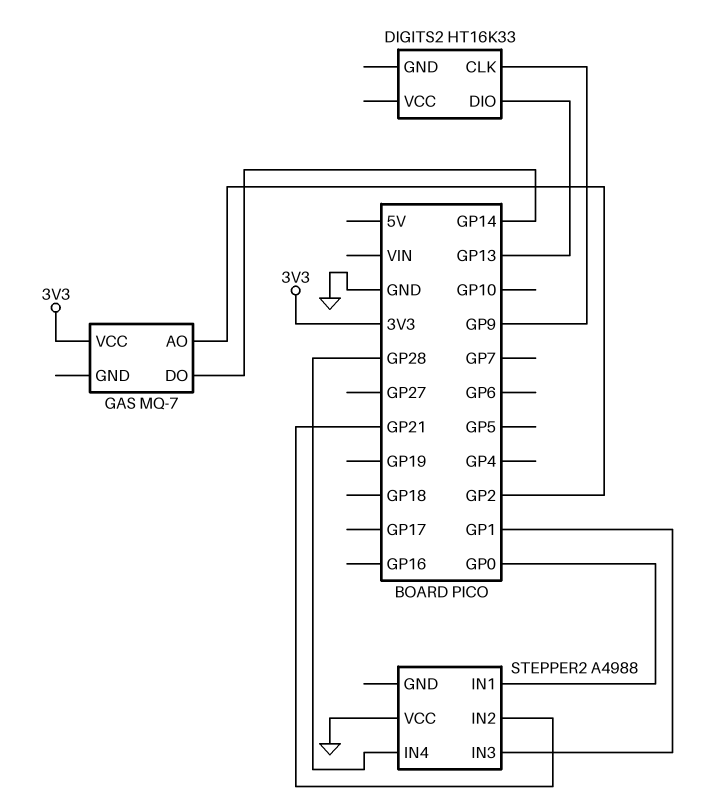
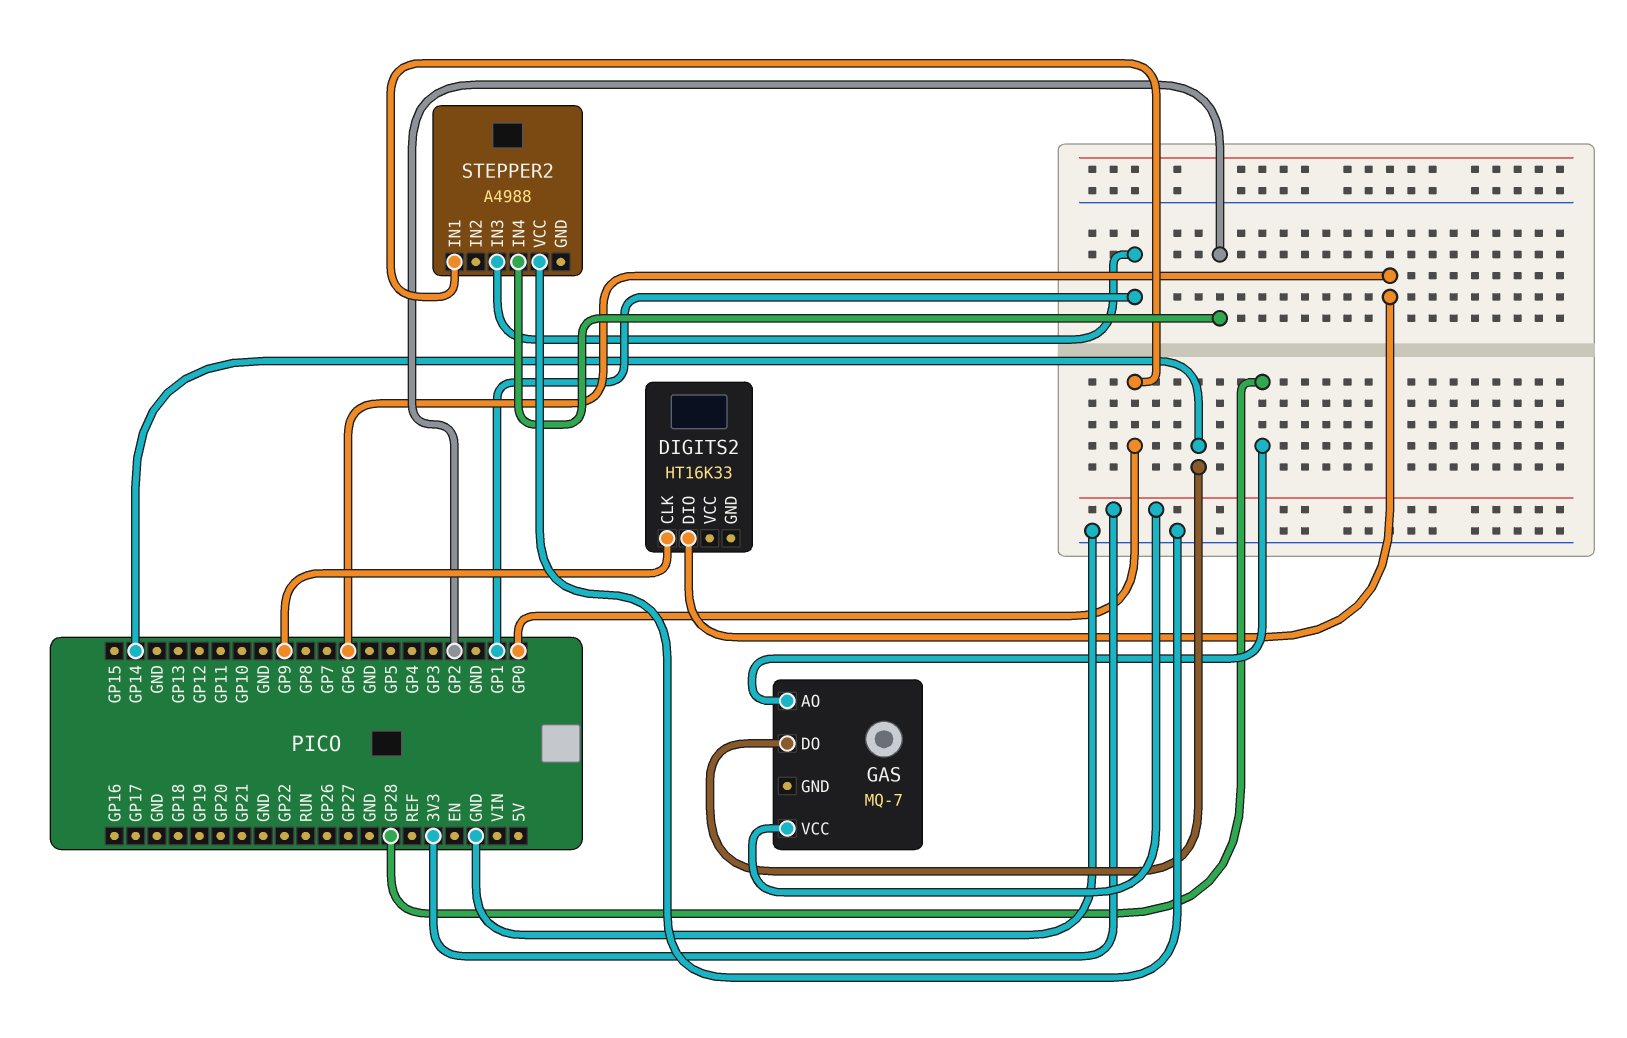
DIGITS2 pin DIO: GP13 -> GP6
GAS pin AO: GP2 -> GP28
STEPPER2 pin IN2: GP21 -> none
STEPPER2 pin IN4: GP28 -> GP2

